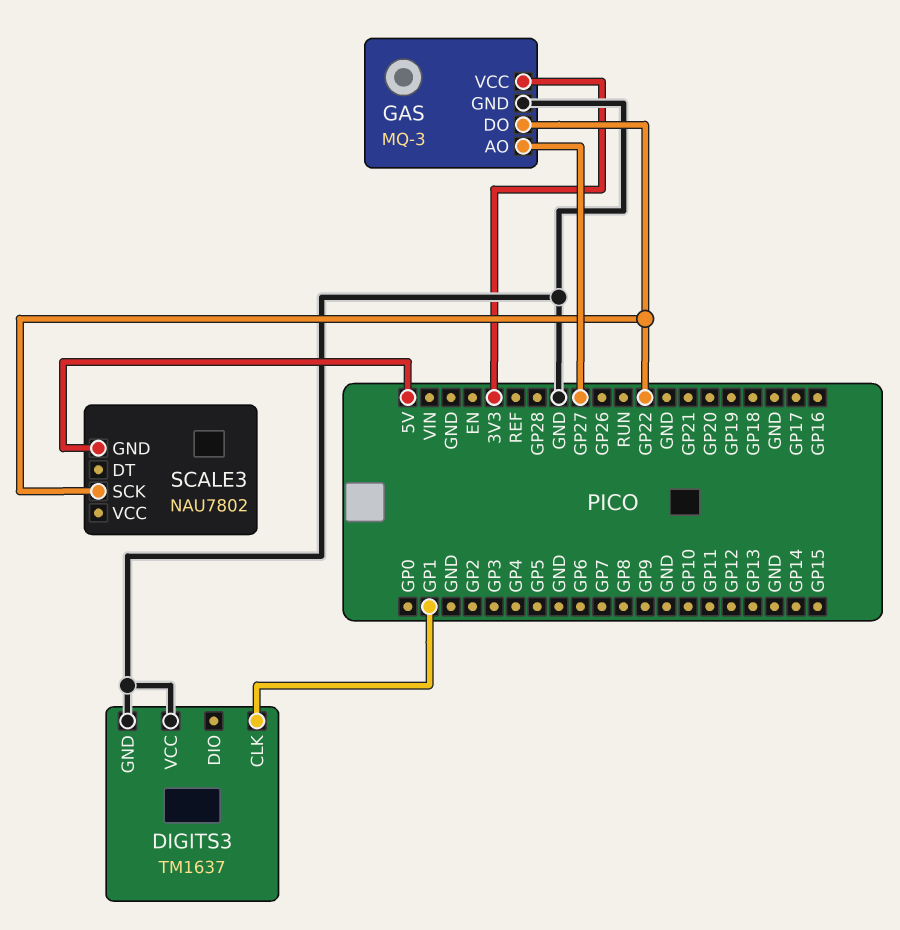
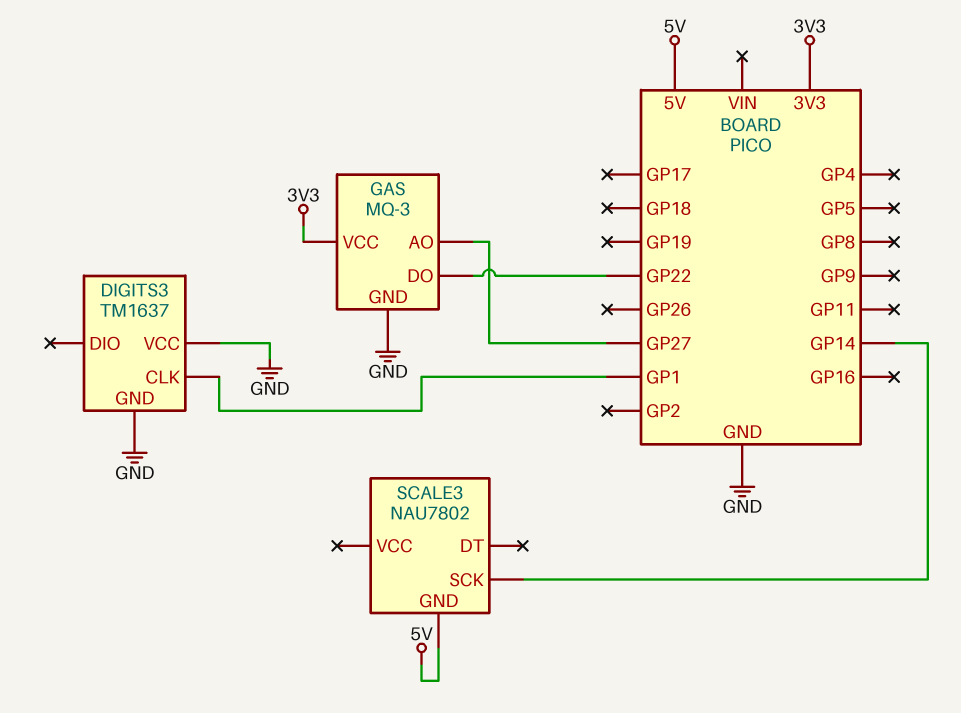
SCALE3 pin SCK: GP22 -> GP14

